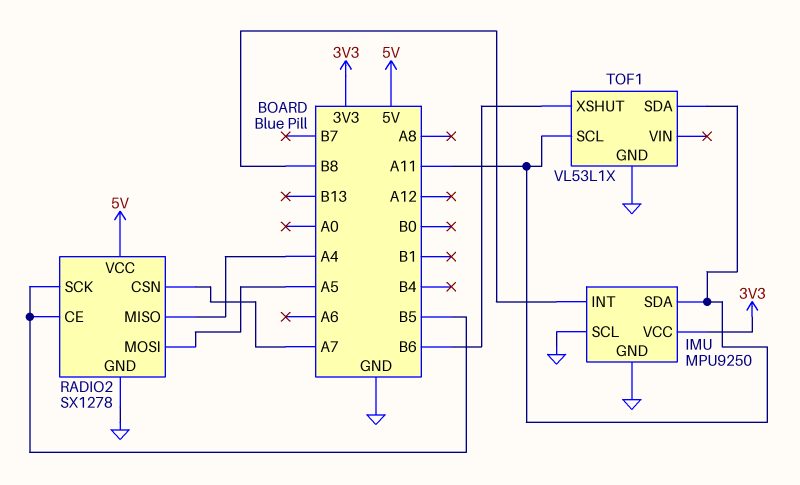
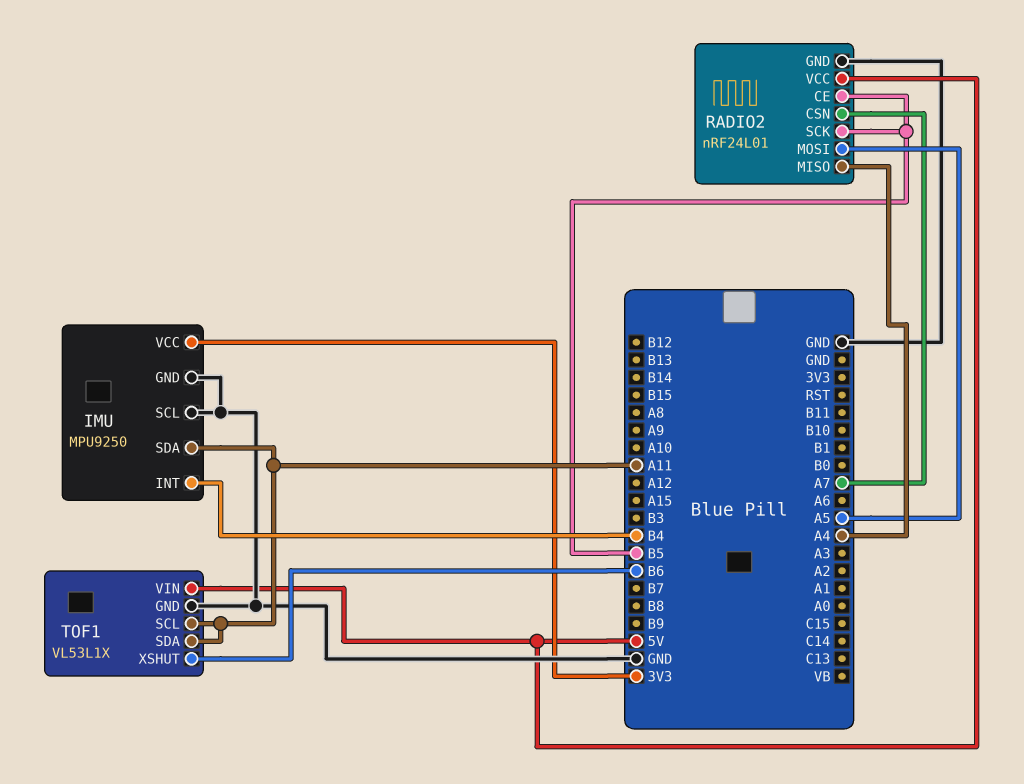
IMU pin INT: B8 -> B4
RADIO2: SX1278 -> nRF24L01
TOF1 pin VIN: none -> 5V

